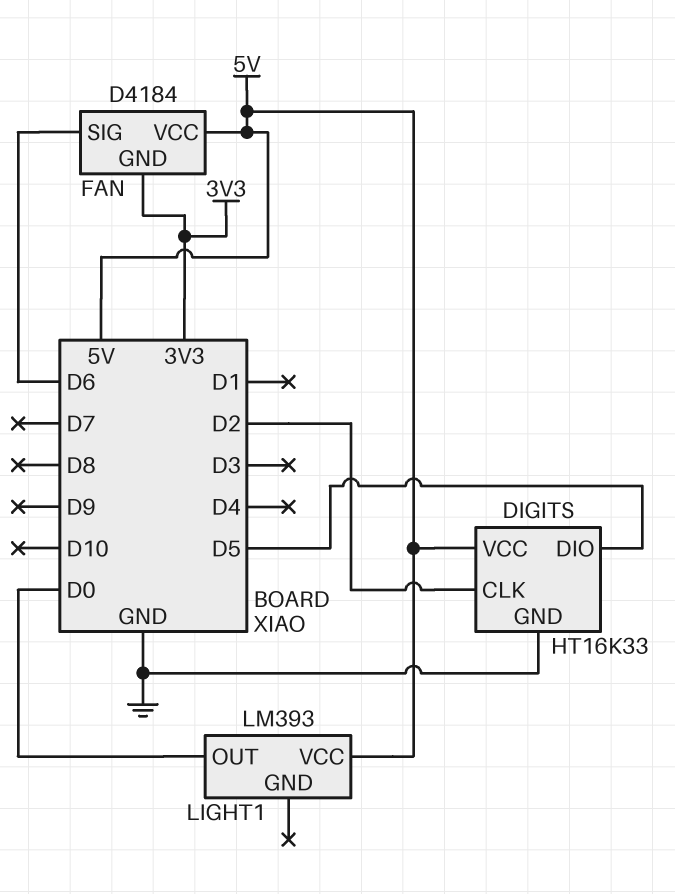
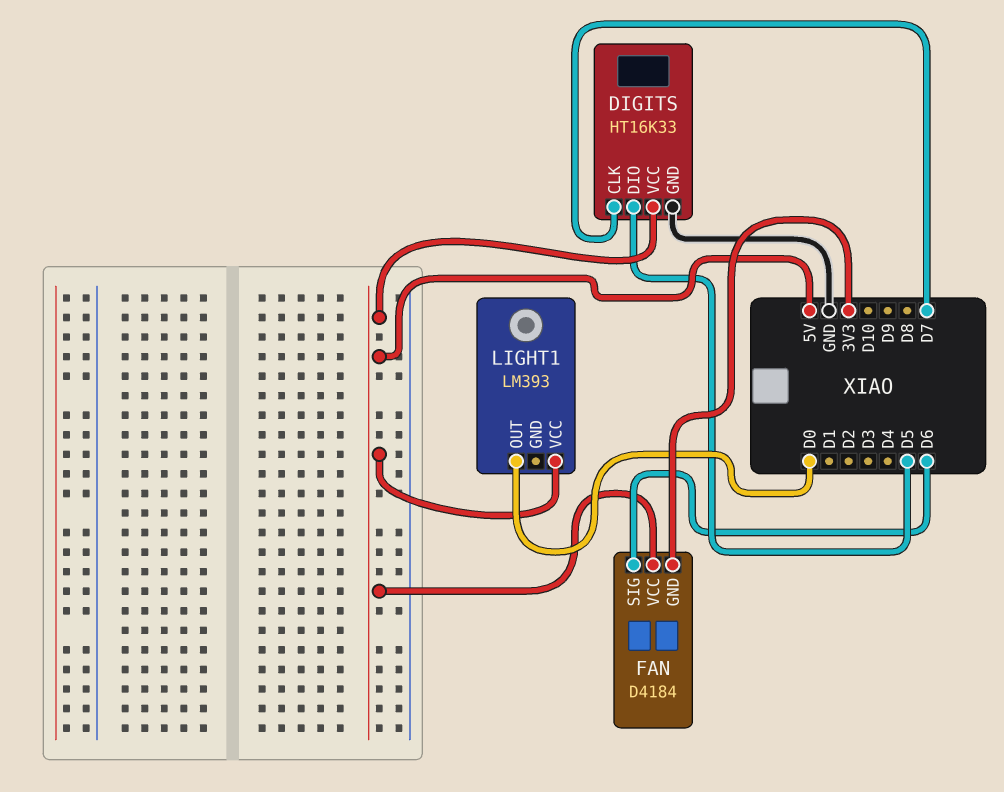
DIGITS pin CLK: D2 -> D7

